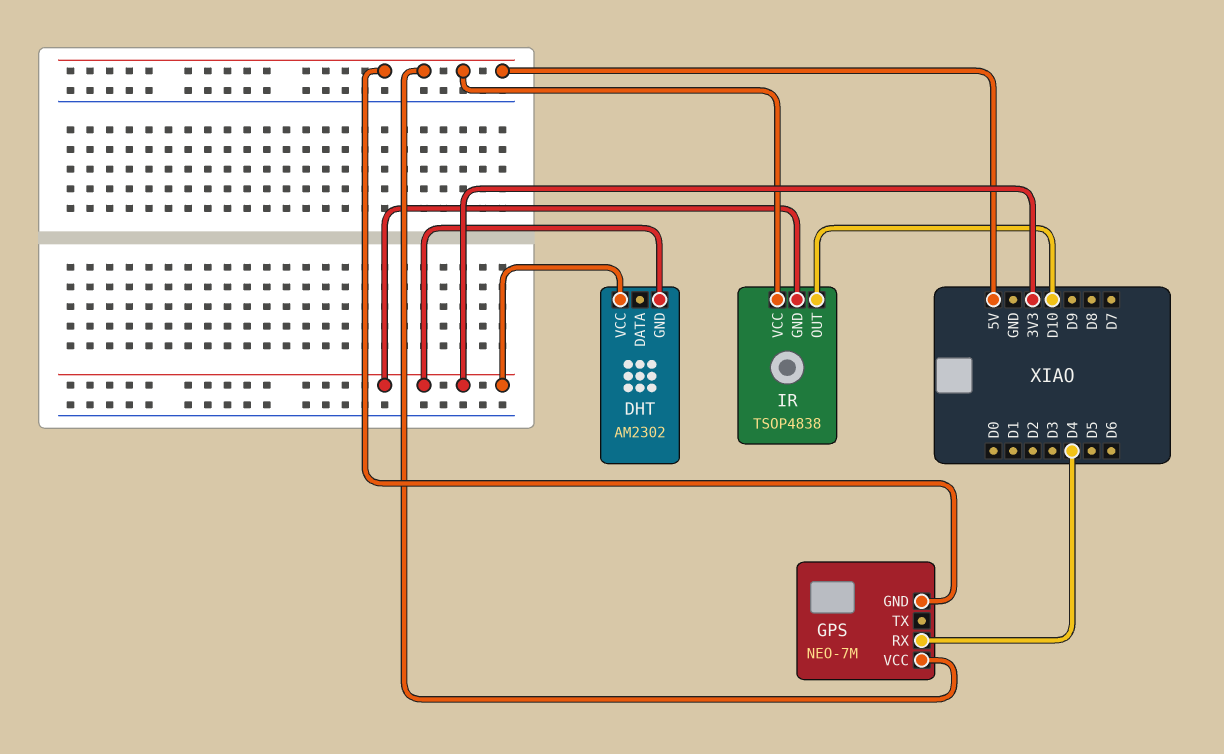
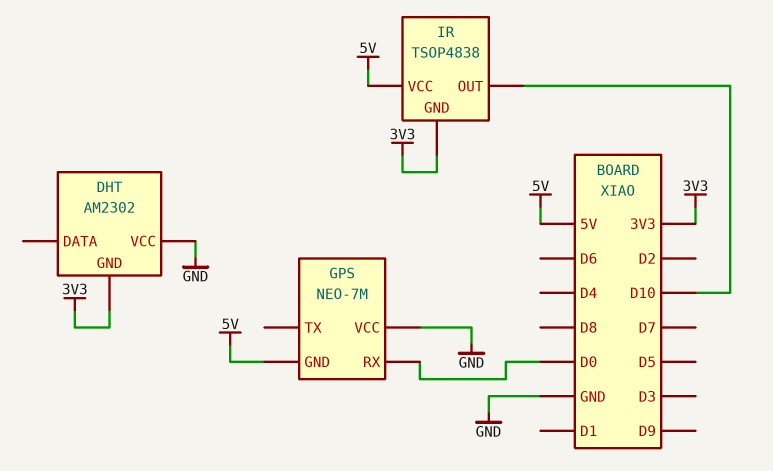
DHT pin VCC: 3V3 -> GND
GPS pin RX: D4 -> D0
GPS pin VCC: 5V -> GND

